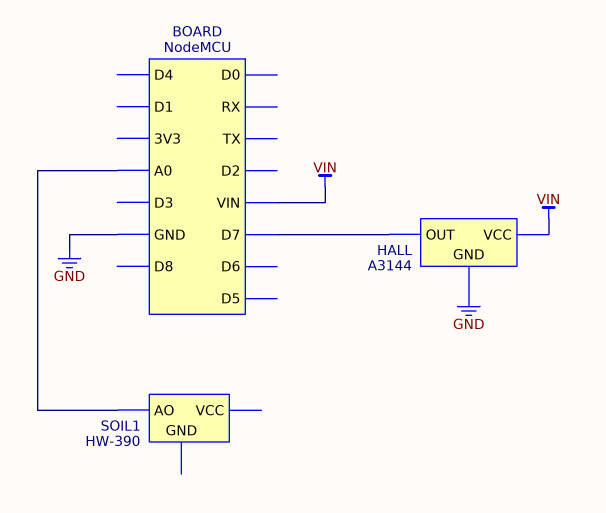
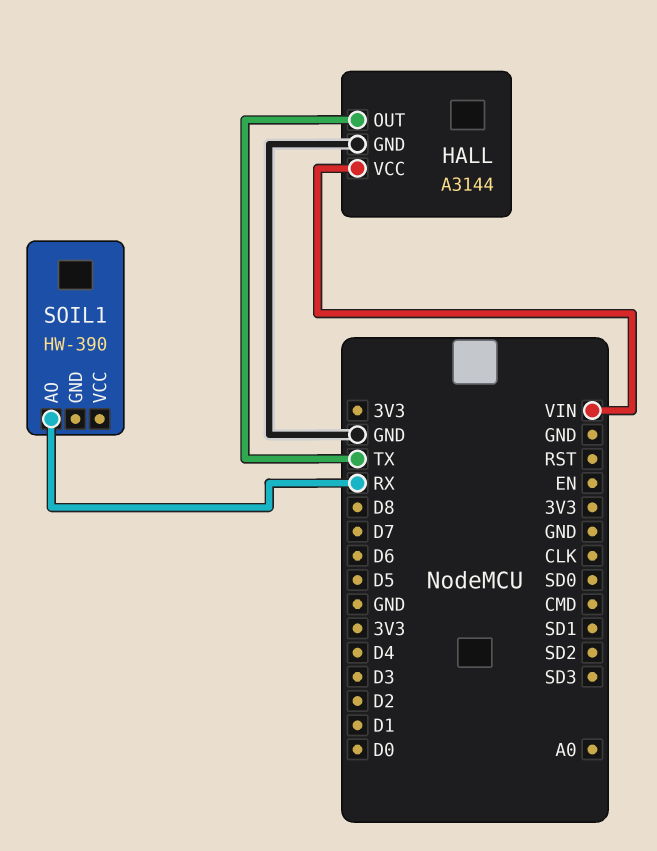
HALL pin OUT: D7 -> TX
SOIL1 pin AO: A0 -> RX

